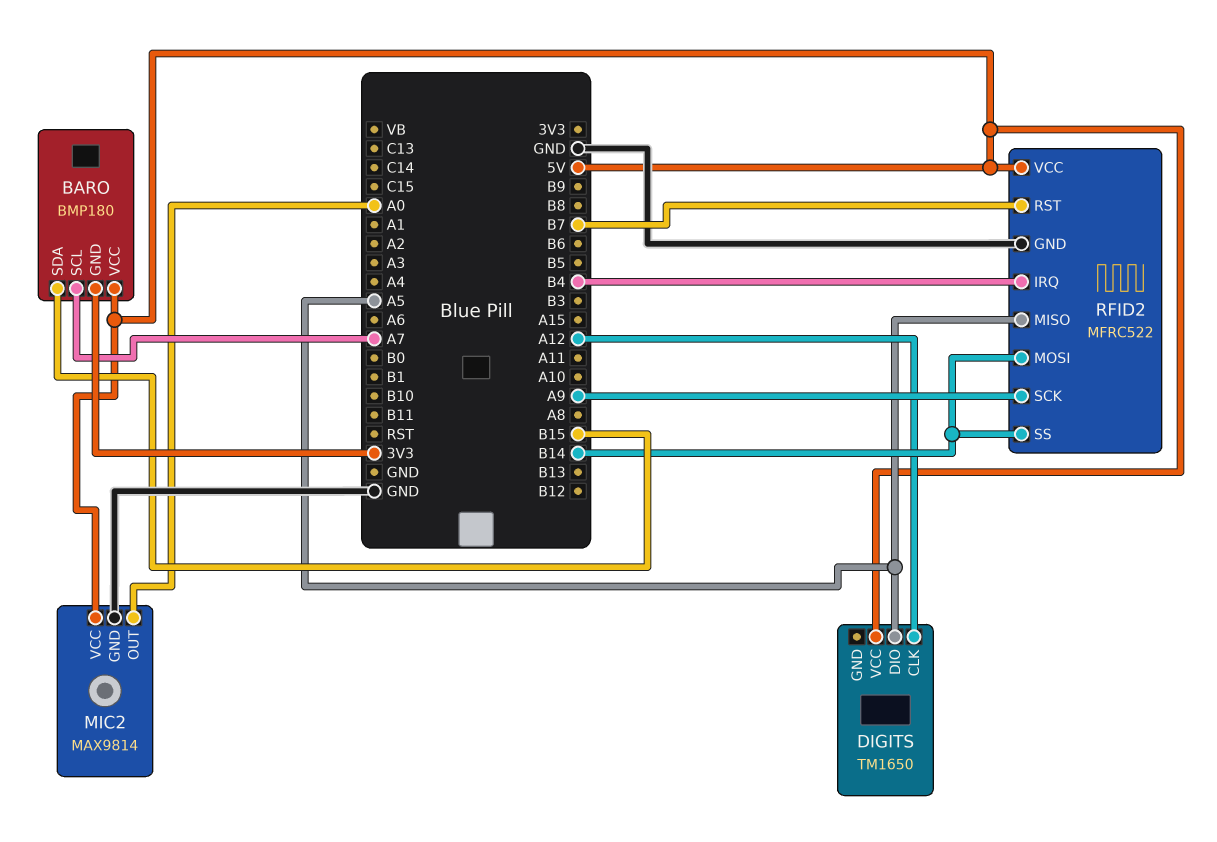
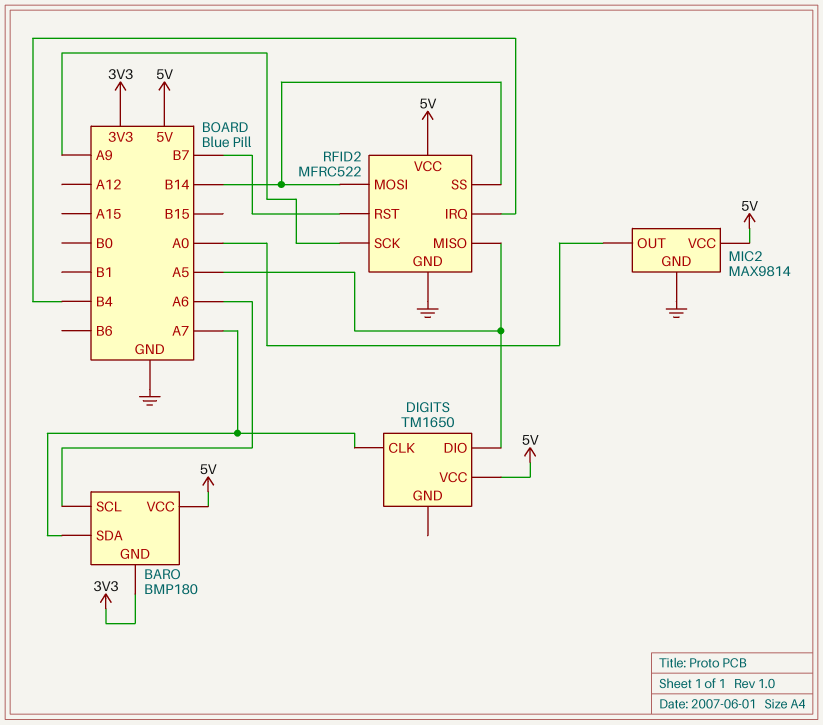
BARO pin SCL: A7 -> A6
BARO pin SDA: B15 -> A7
DIGITS pin CLK: A12 -> A7

